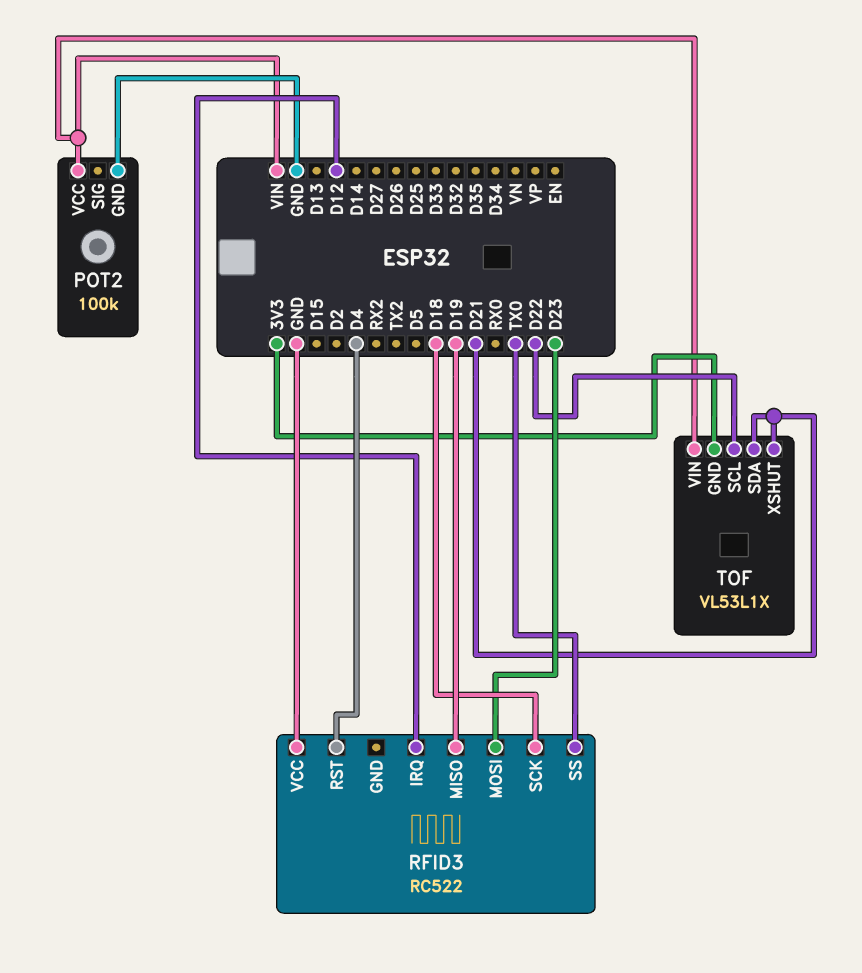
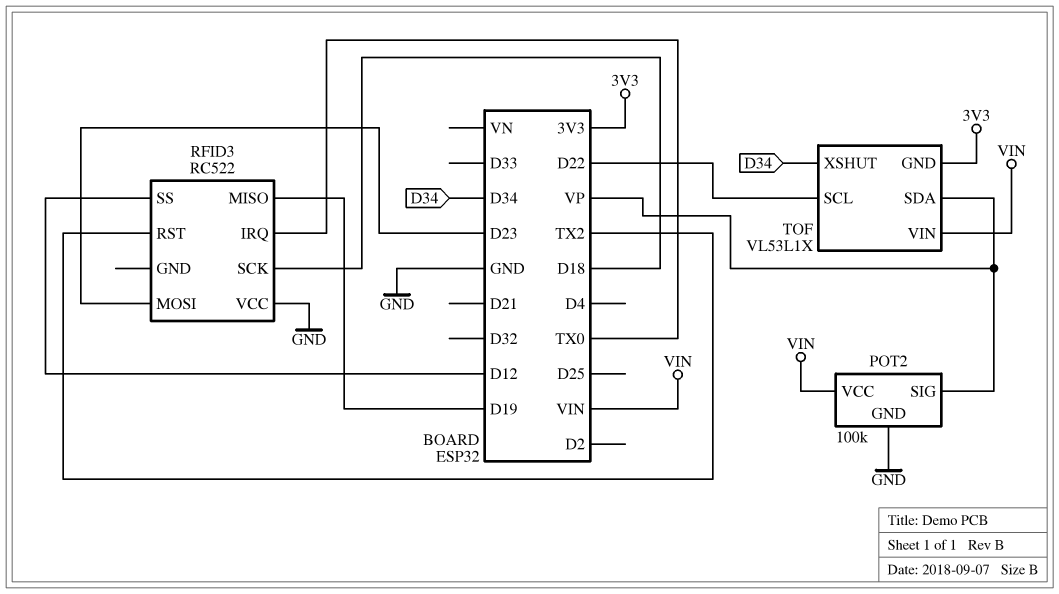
POT2 pin SIG: none -> VP
RFID3 pin IRQ: D12 -> TX0
RFID3 pin RST: D4 -> TX2
RFID3 pin SS: TX0 -> D12
TOF pin SDA: D21 -> VP
TOF pin XSHUT: D21 -> D34

